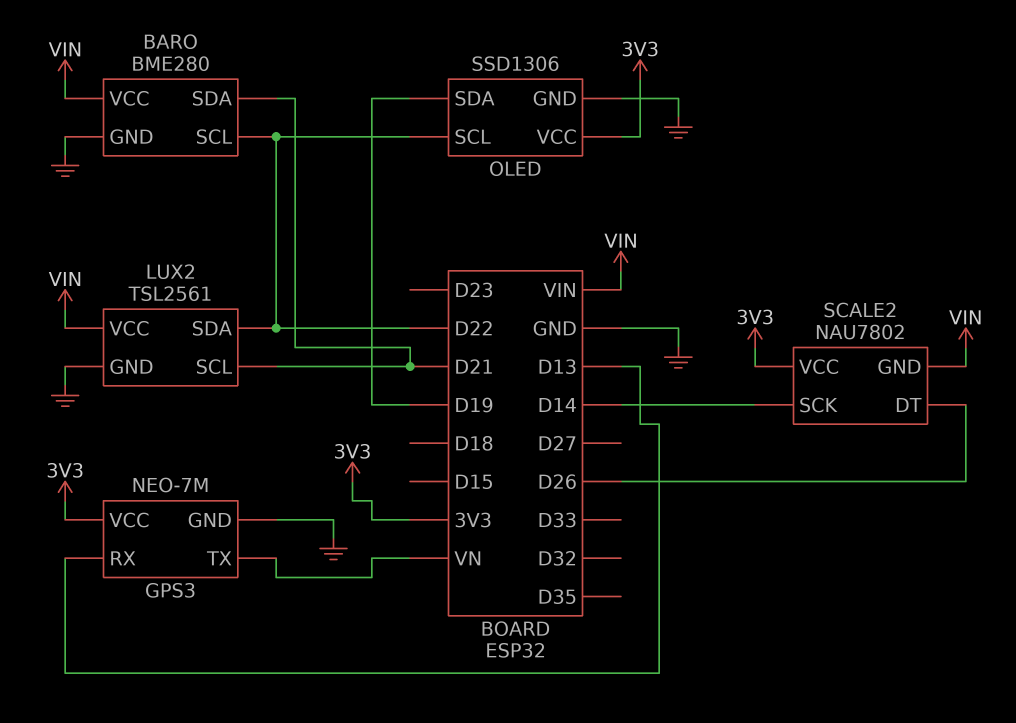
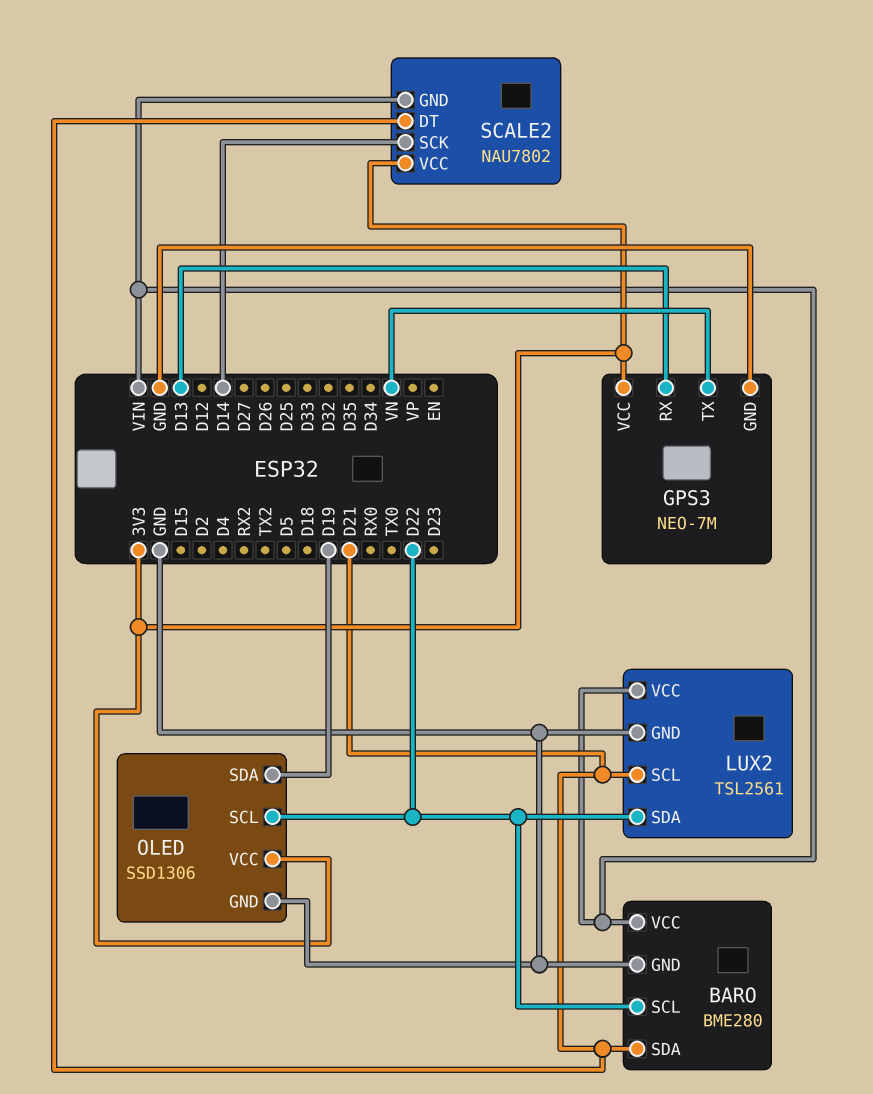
SCALE2 pin DT: D26 -> D21

